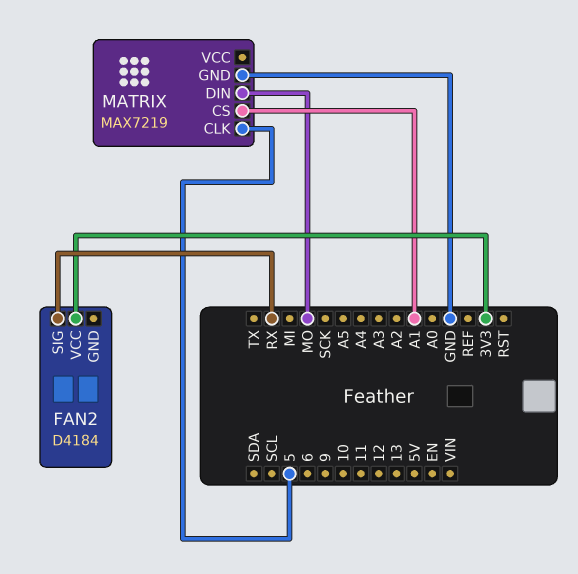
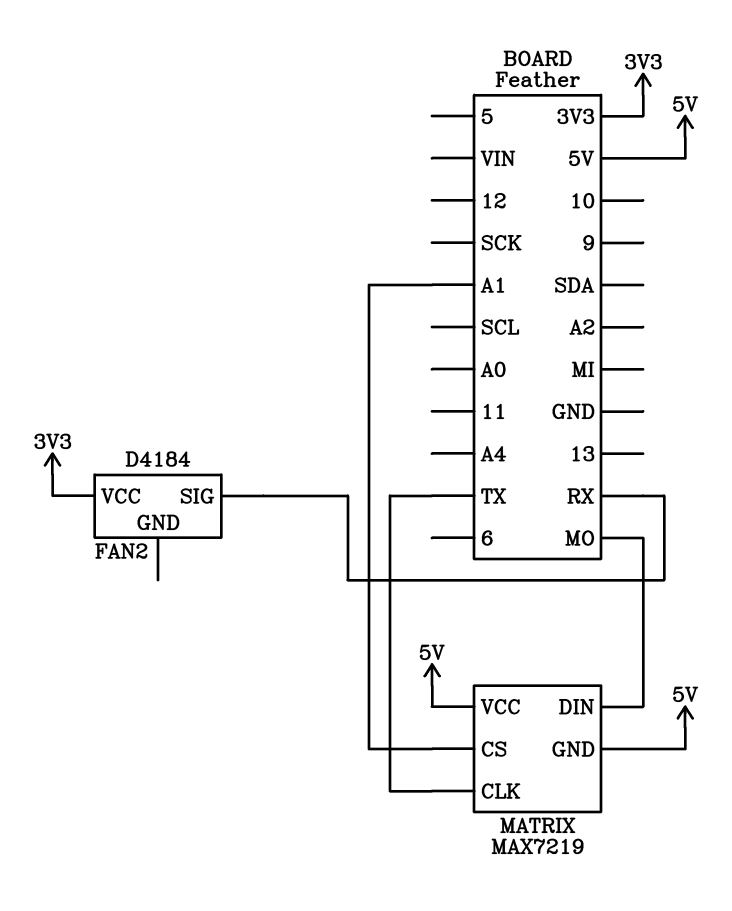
MATRIX pin CLK: 5 -> TX
MATRIX pin GND: GND -> 5V
MATRIX pin VCC: none -> 5V

